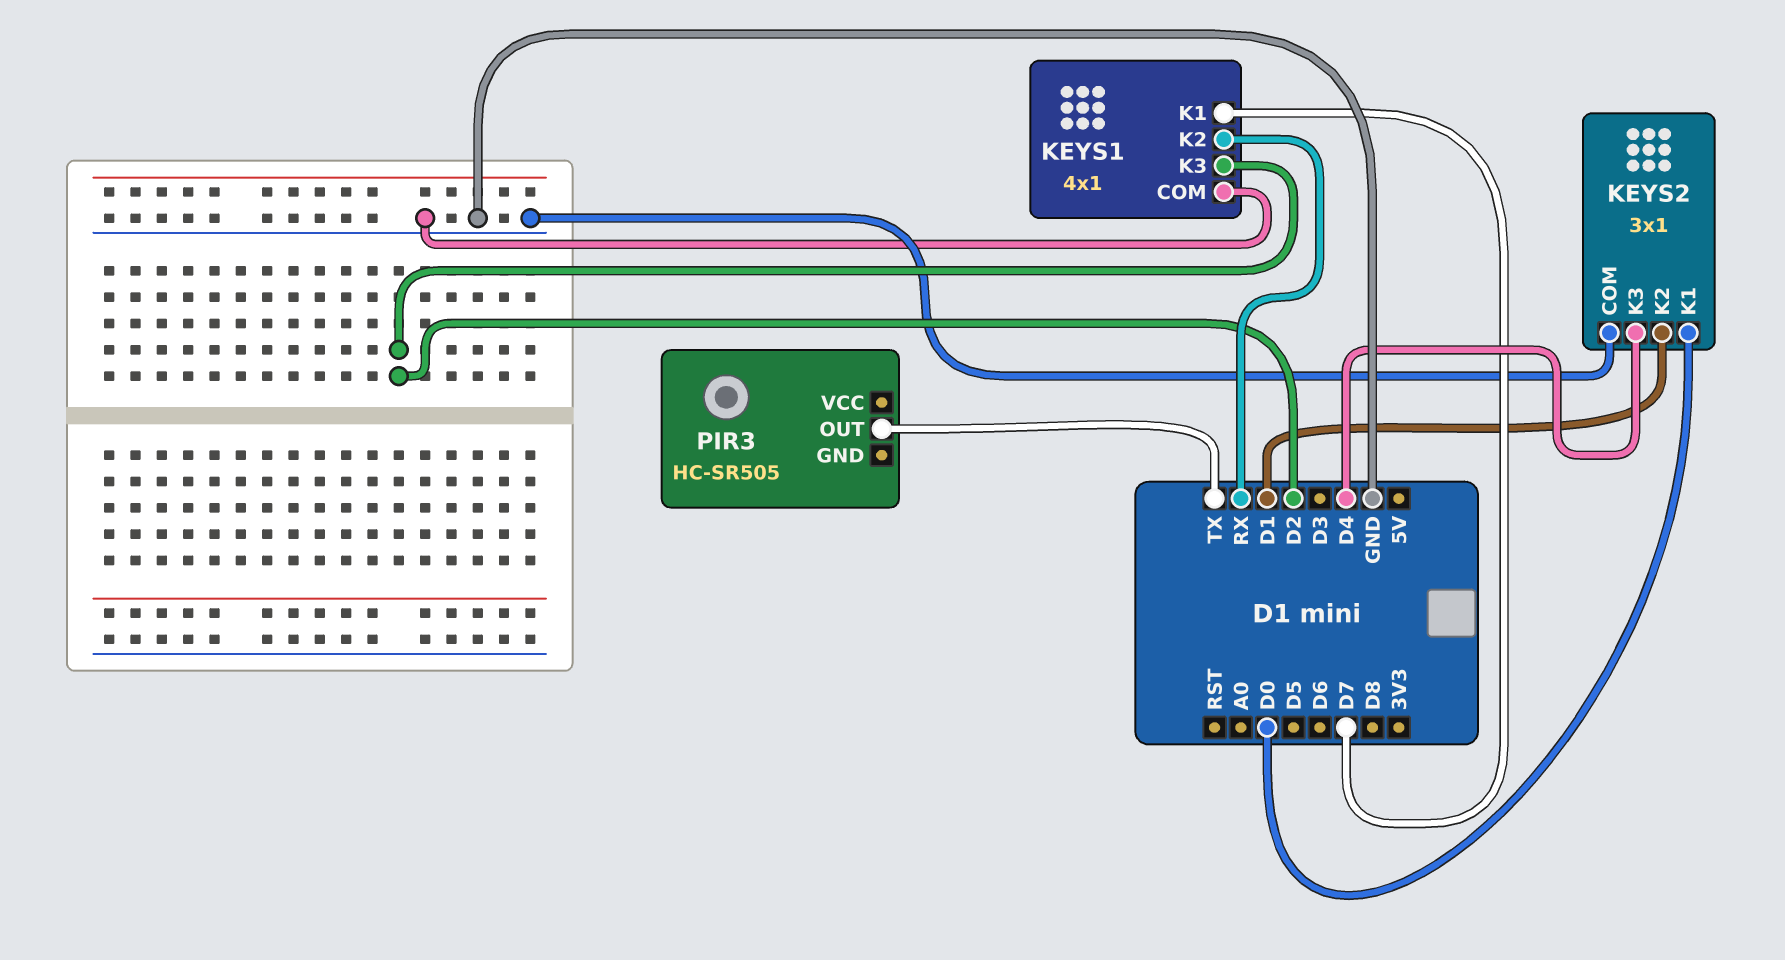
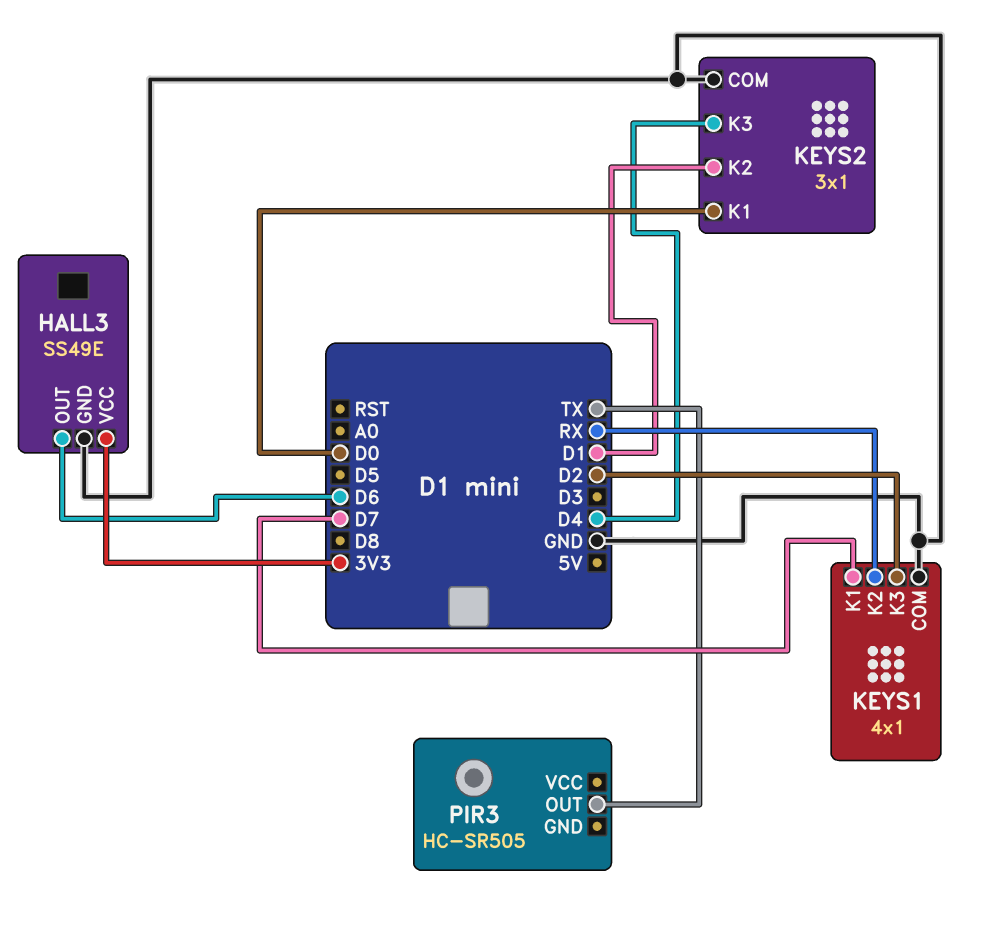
HALL3: none -> SS49E
HALL3 pin GND: none -> GND
HALL3 pin OUT: none -> D6
HALL3 pin VCC: none -> 3V3

